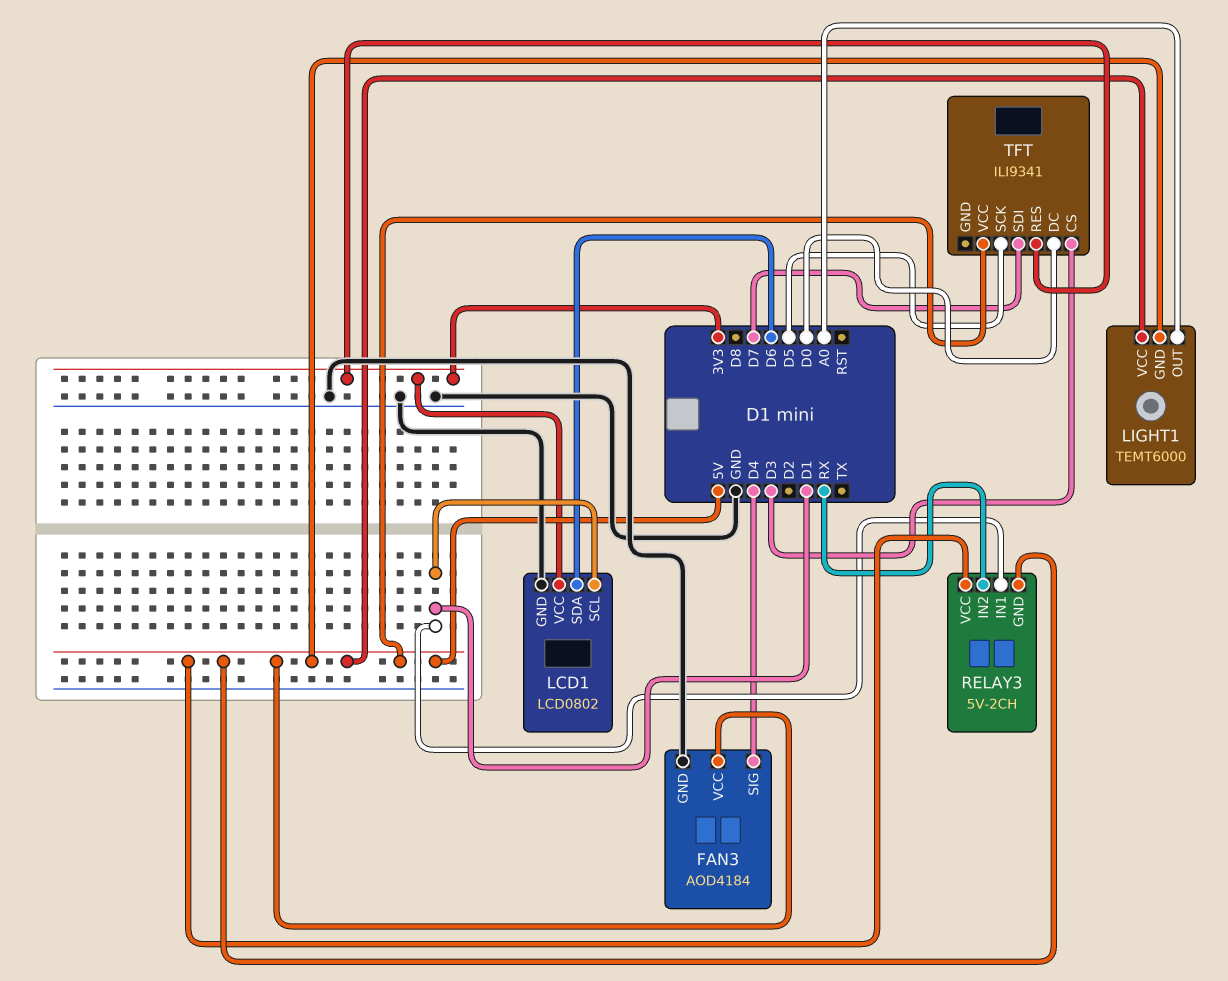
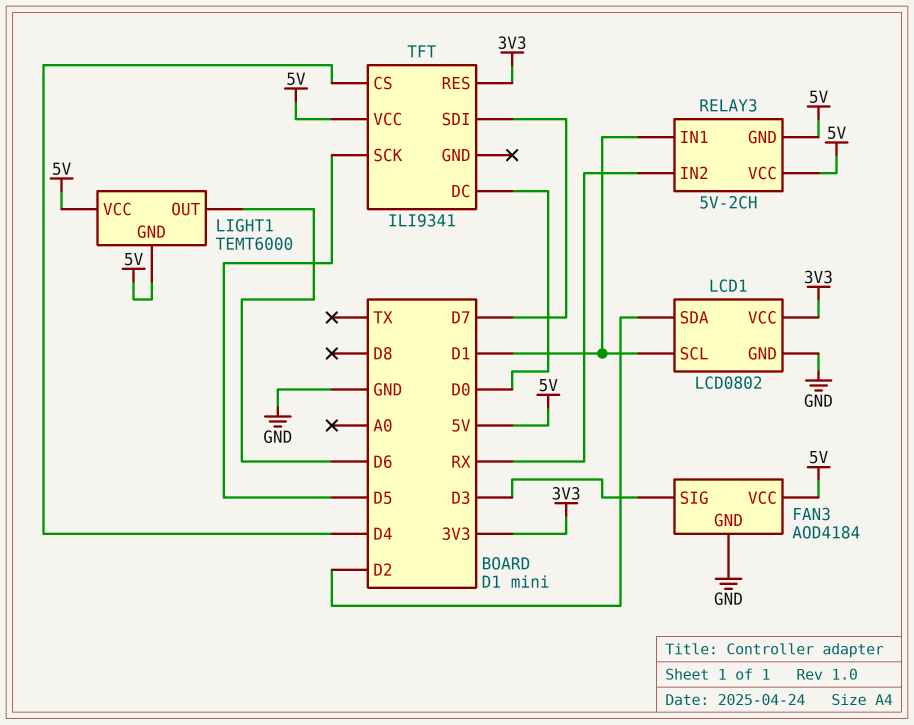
FAN3 pin SIG: D4 -> D3
LCD1 pin SDA: D6 -> D2
LIGHT1 pin OUT: A0 -> D6
TFT pin CS: D3 -> D4

